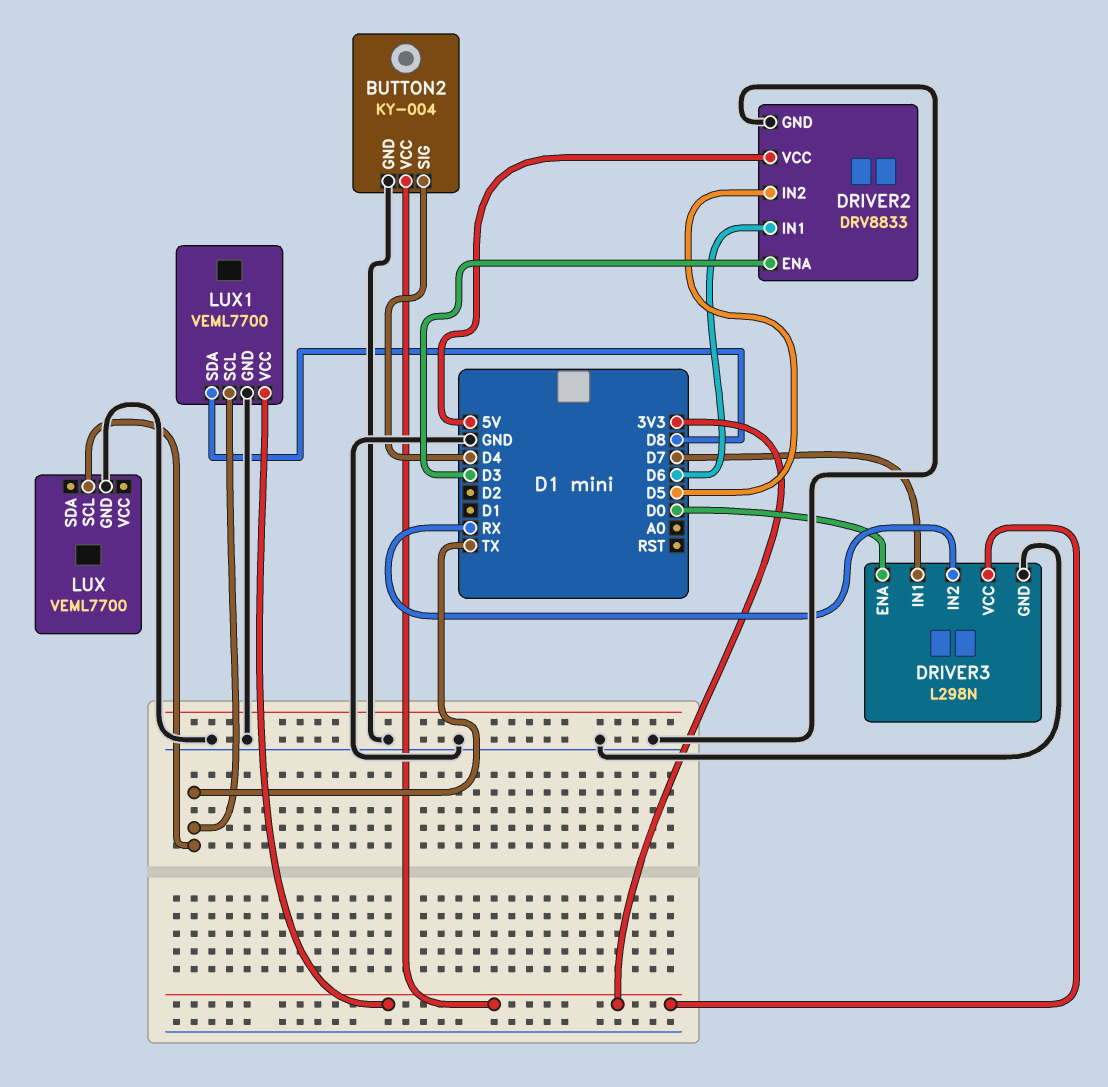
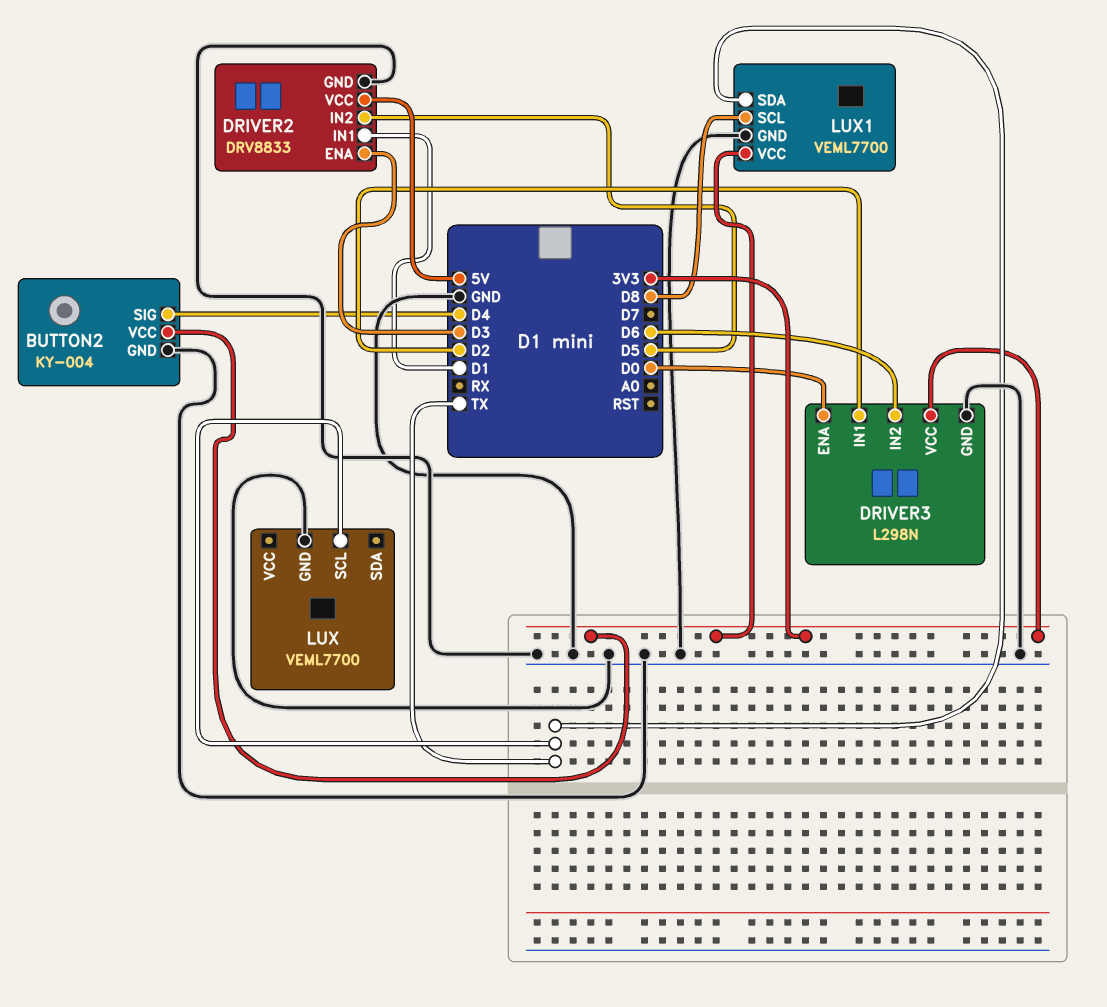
DRIVER2 pin IN1: D6 -> D1
DRIVER3 pin IN1: D7 -> D2
DRIVER3 pin IN2: RX -> D6
LUX1 pin SCL: TX -> D8
LUX1 pin SDA: D8 -> TX

